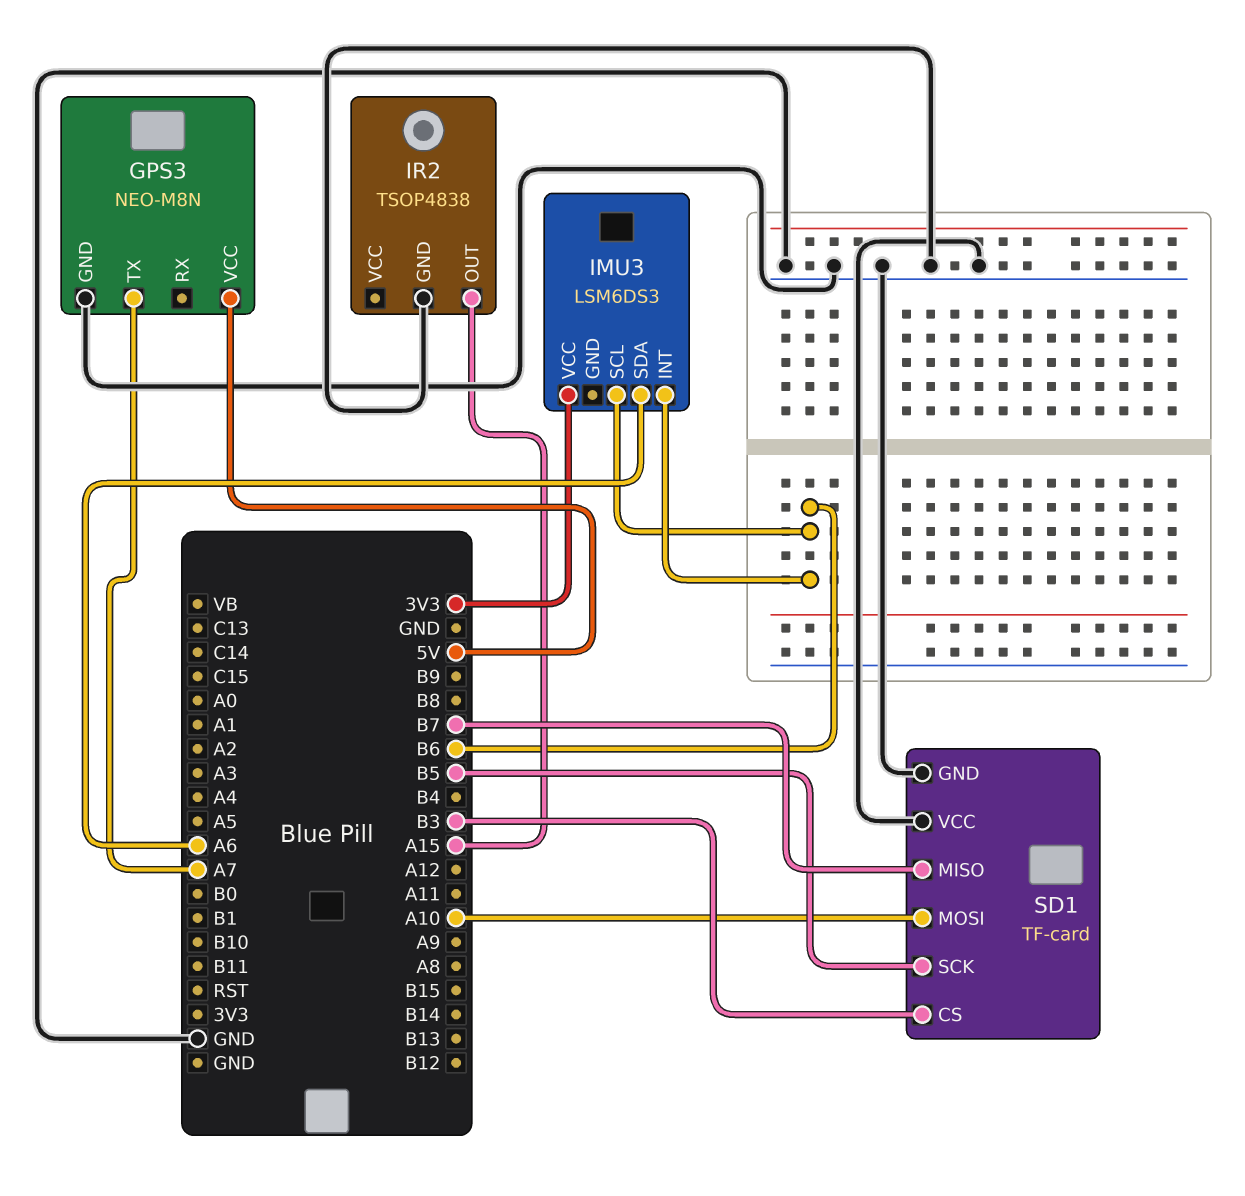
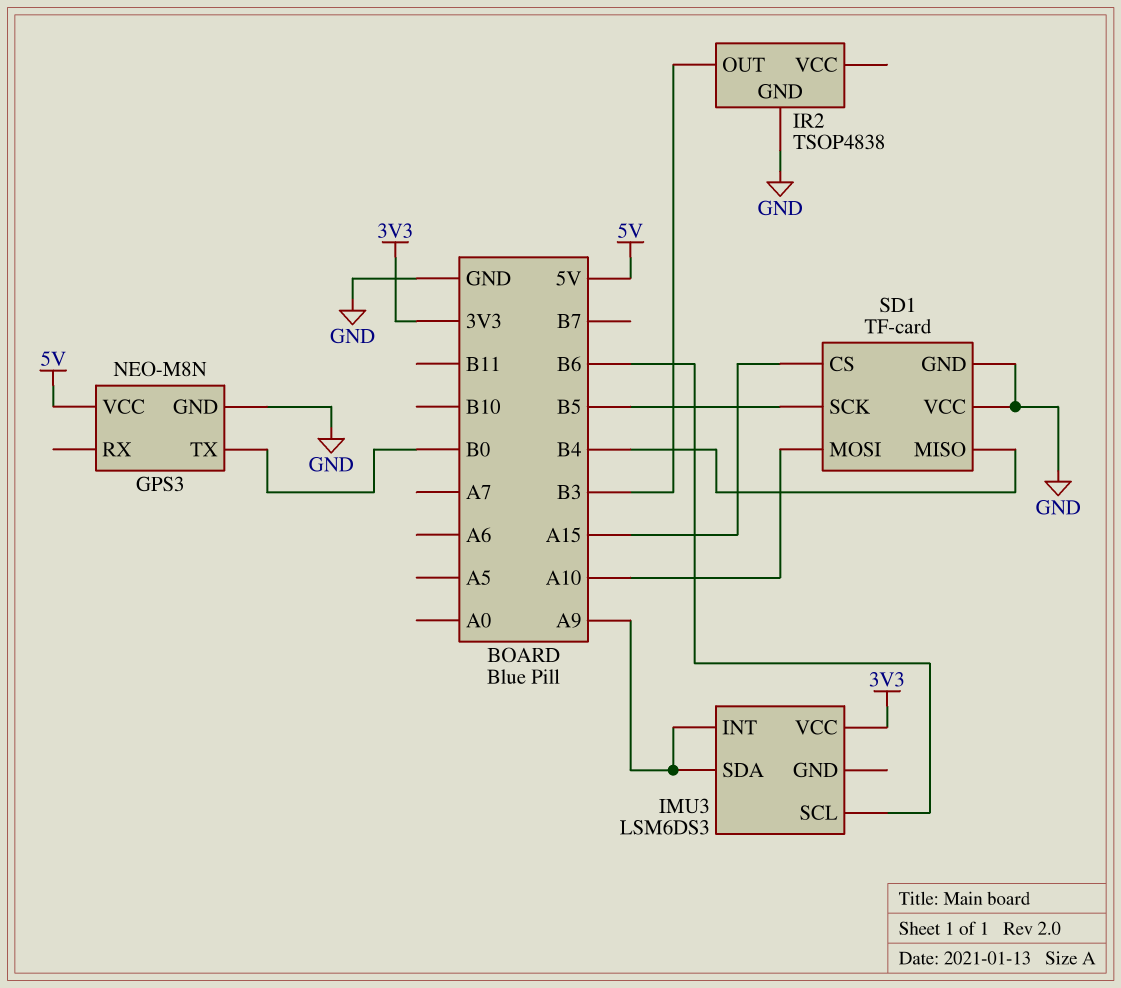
GPS3 pin TX: A7 -> B0
IMU3 pin INT: B6 -> A9
IMU3 pin SDA: A6 -> A9
IR2 pin OUT: A15 -> B3
SD1 pin CS: B3 -> A15
SD1 pin MISO: B7 -> B4

